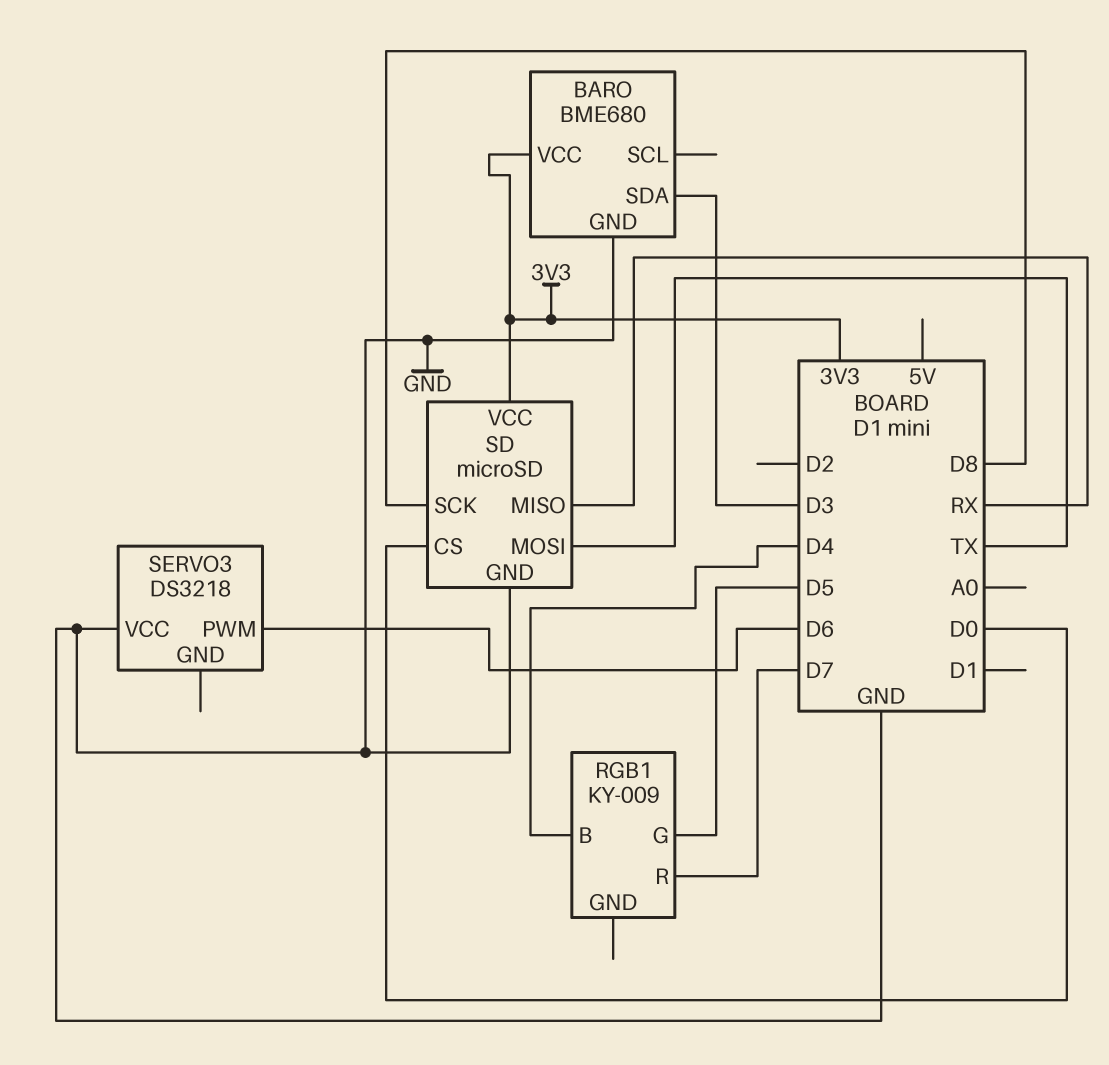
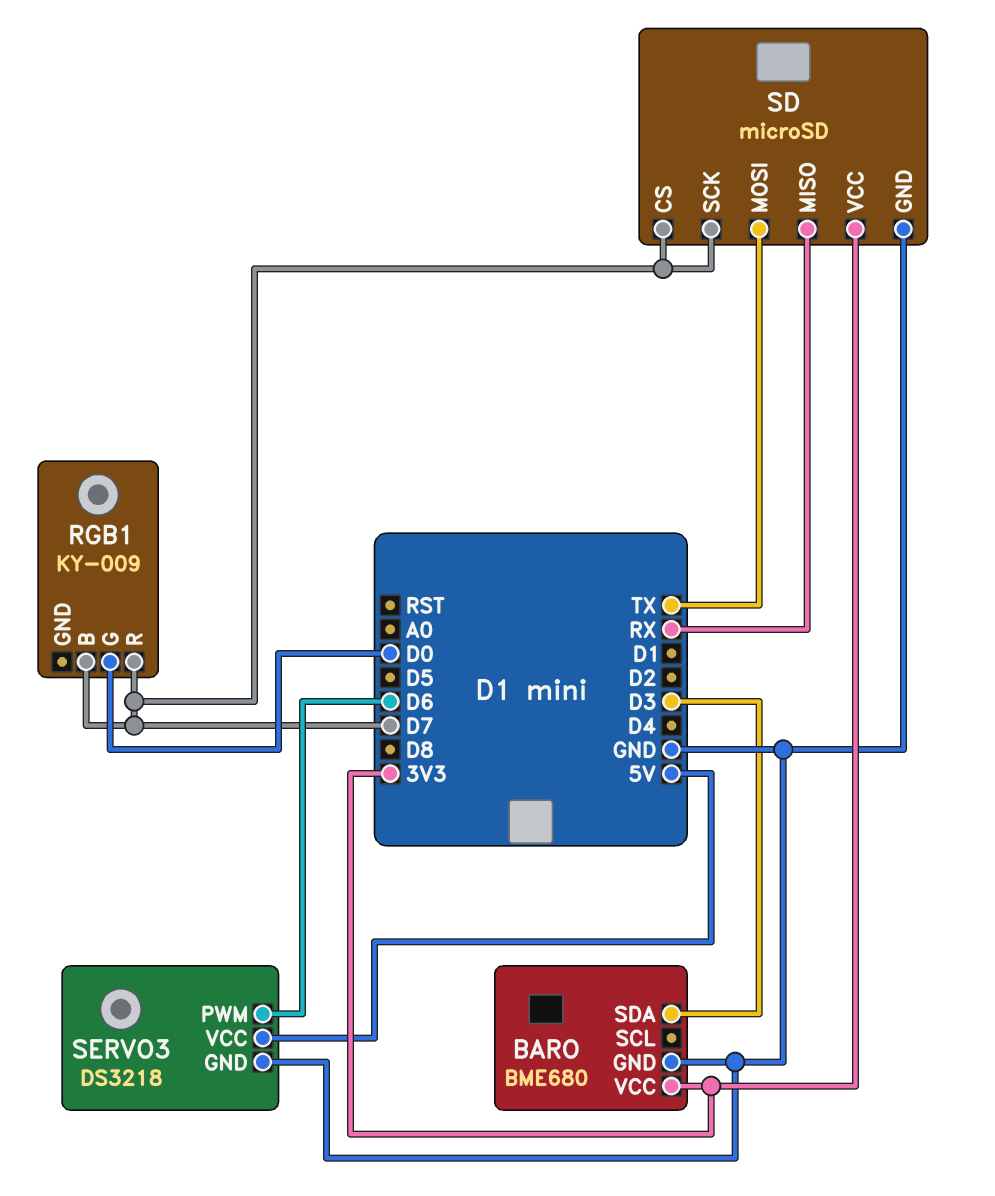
RGB1 pin B: D4 -> D7
RGB1 pin G: D5 -> D0
SD pin CS: D0 -> D7
SD pin SCK: D8 -> D7
SERVO3 pin GND: none -> GND
SERVO3 pin VCC: GND -> 5V

